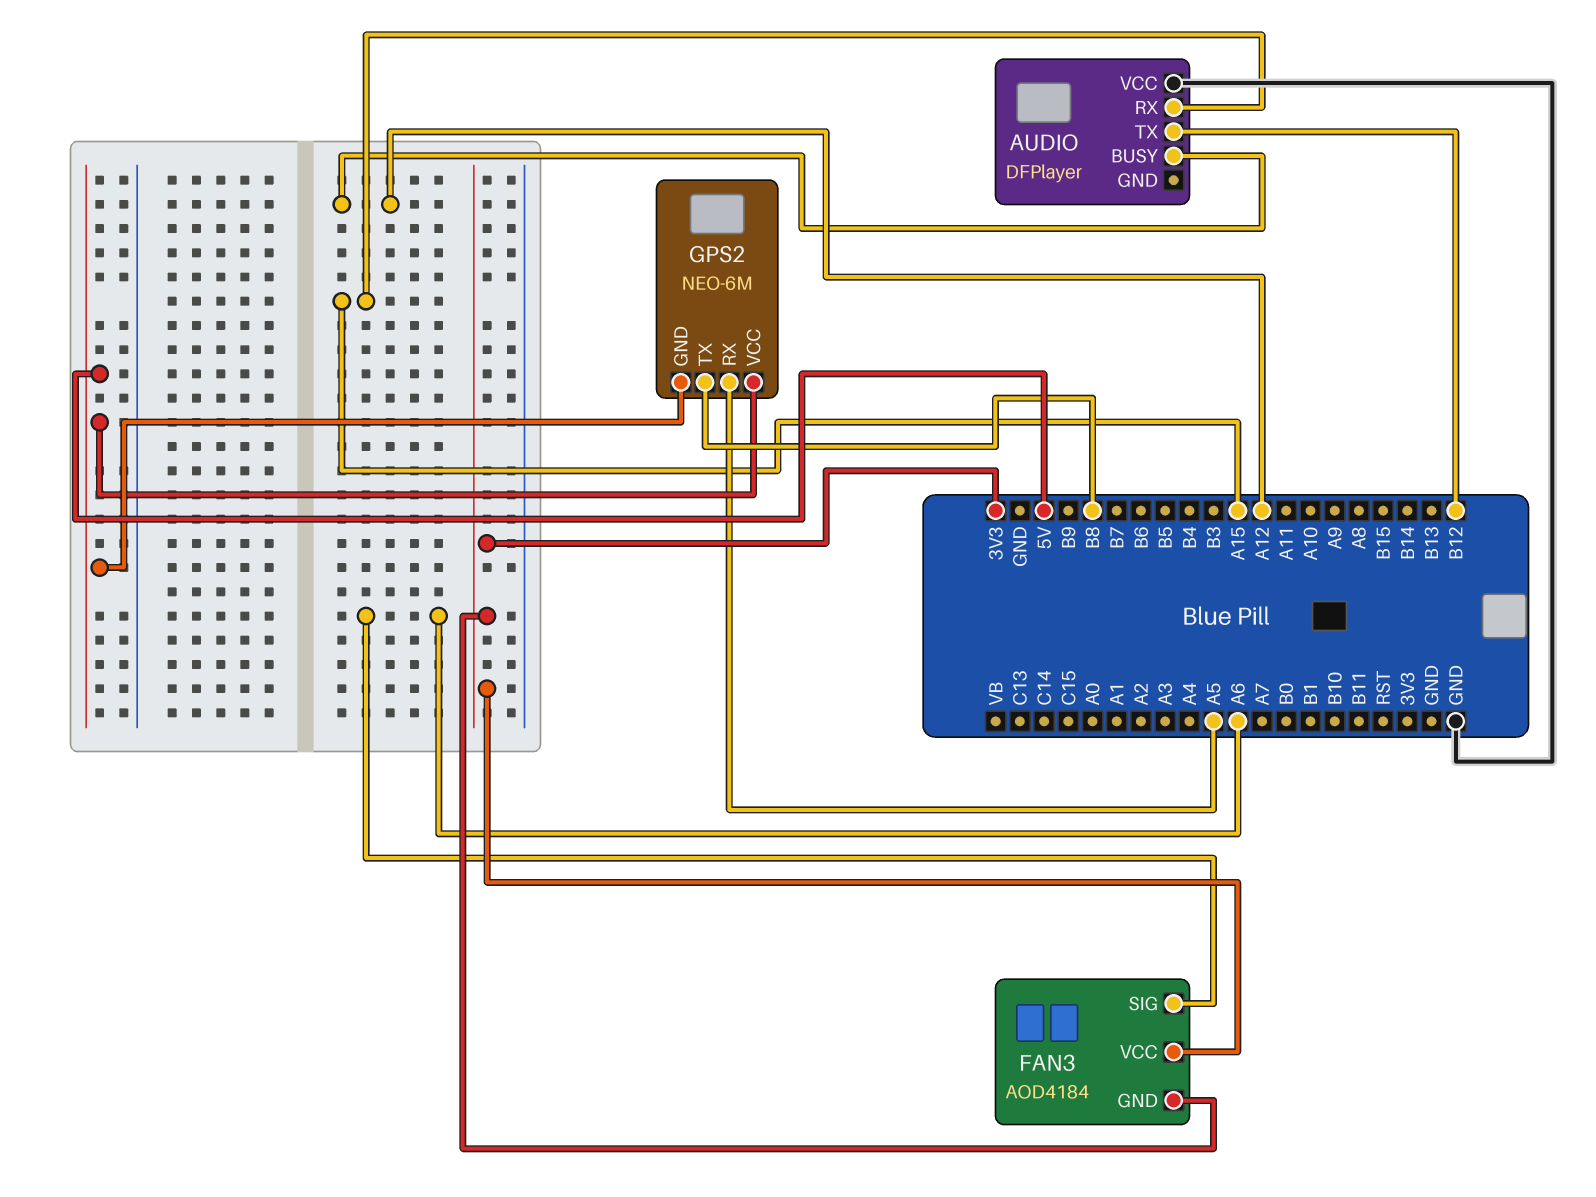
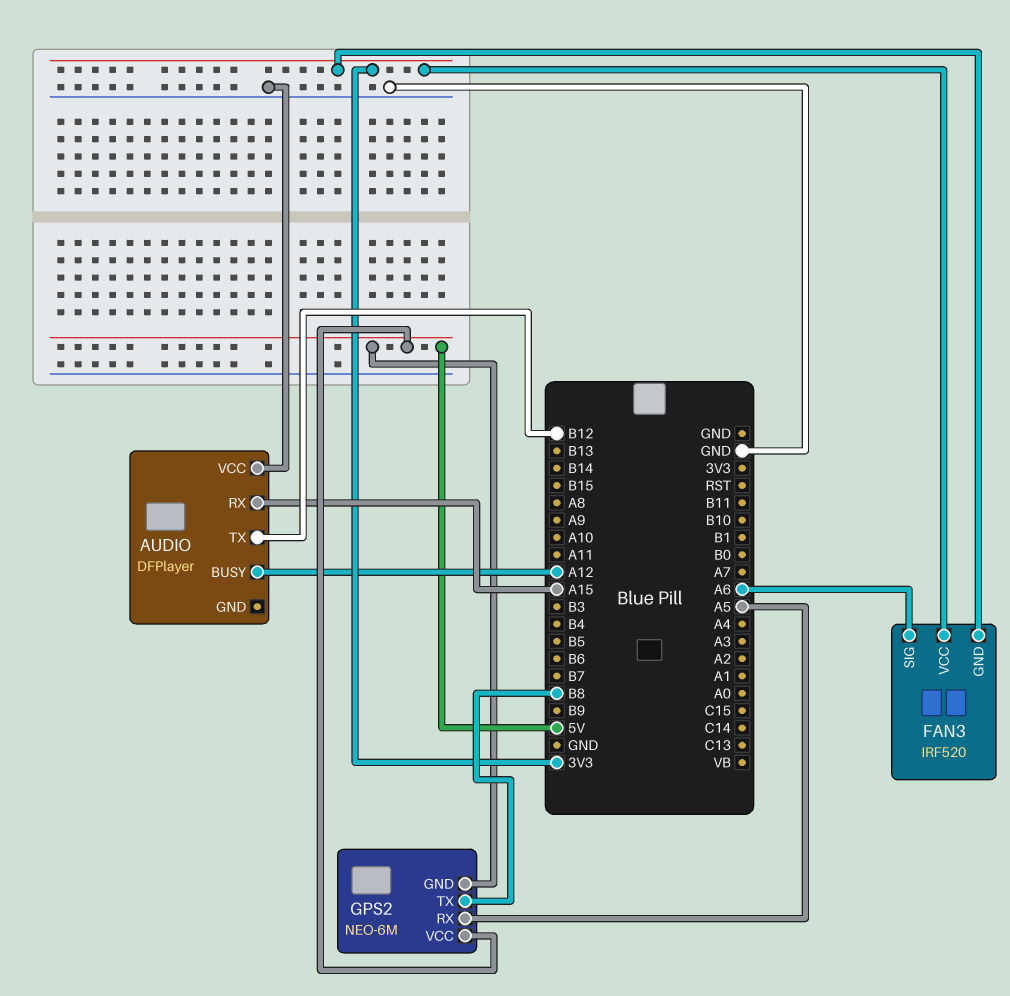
FAN3: AOD4184 -> IRF520

